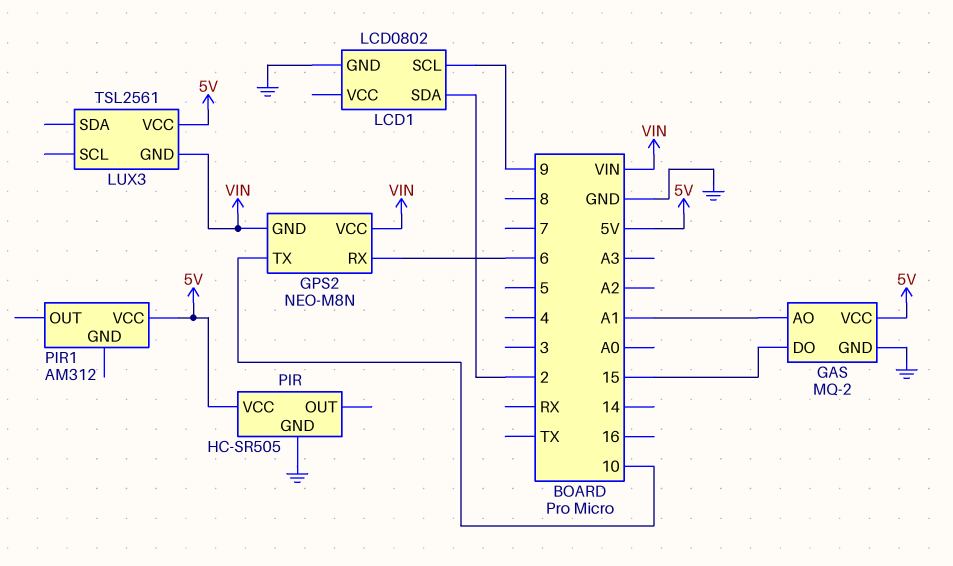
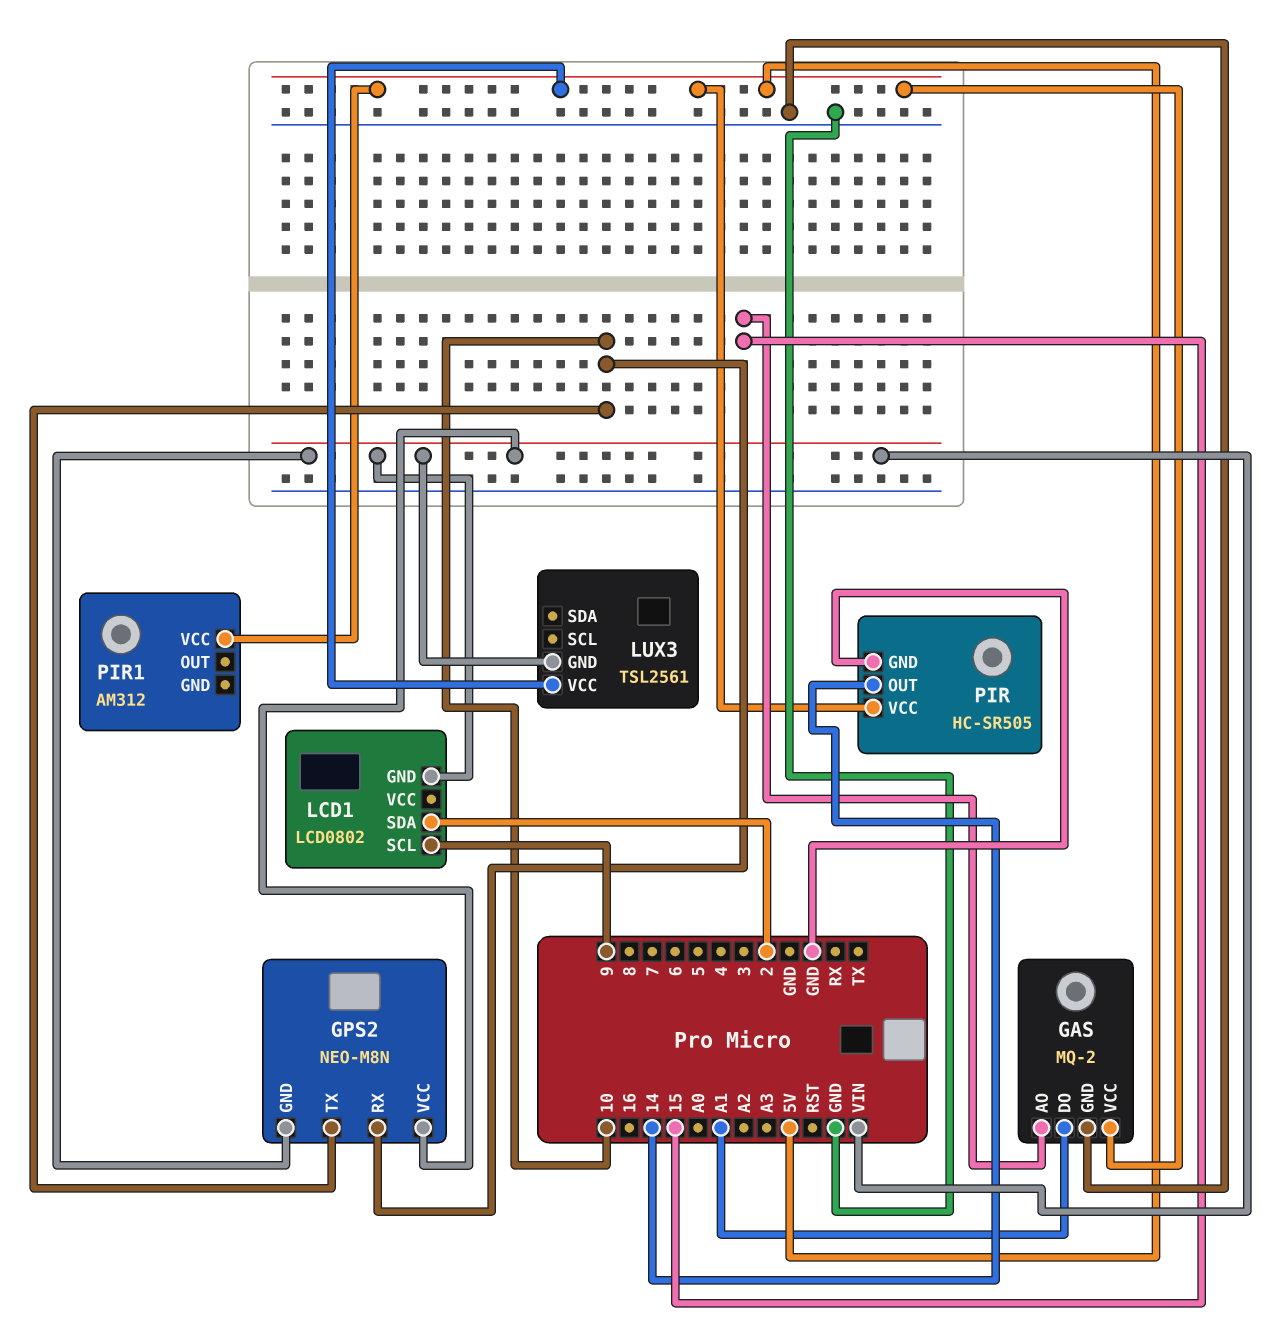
GAS pin AO: A1 -> 15
GAS pin DO: 15 -> A1
GPS2 pin RX: 6 -> 10
LCD1 pin GND: GND -> VIN
PIR pin OUT: none -> 14

